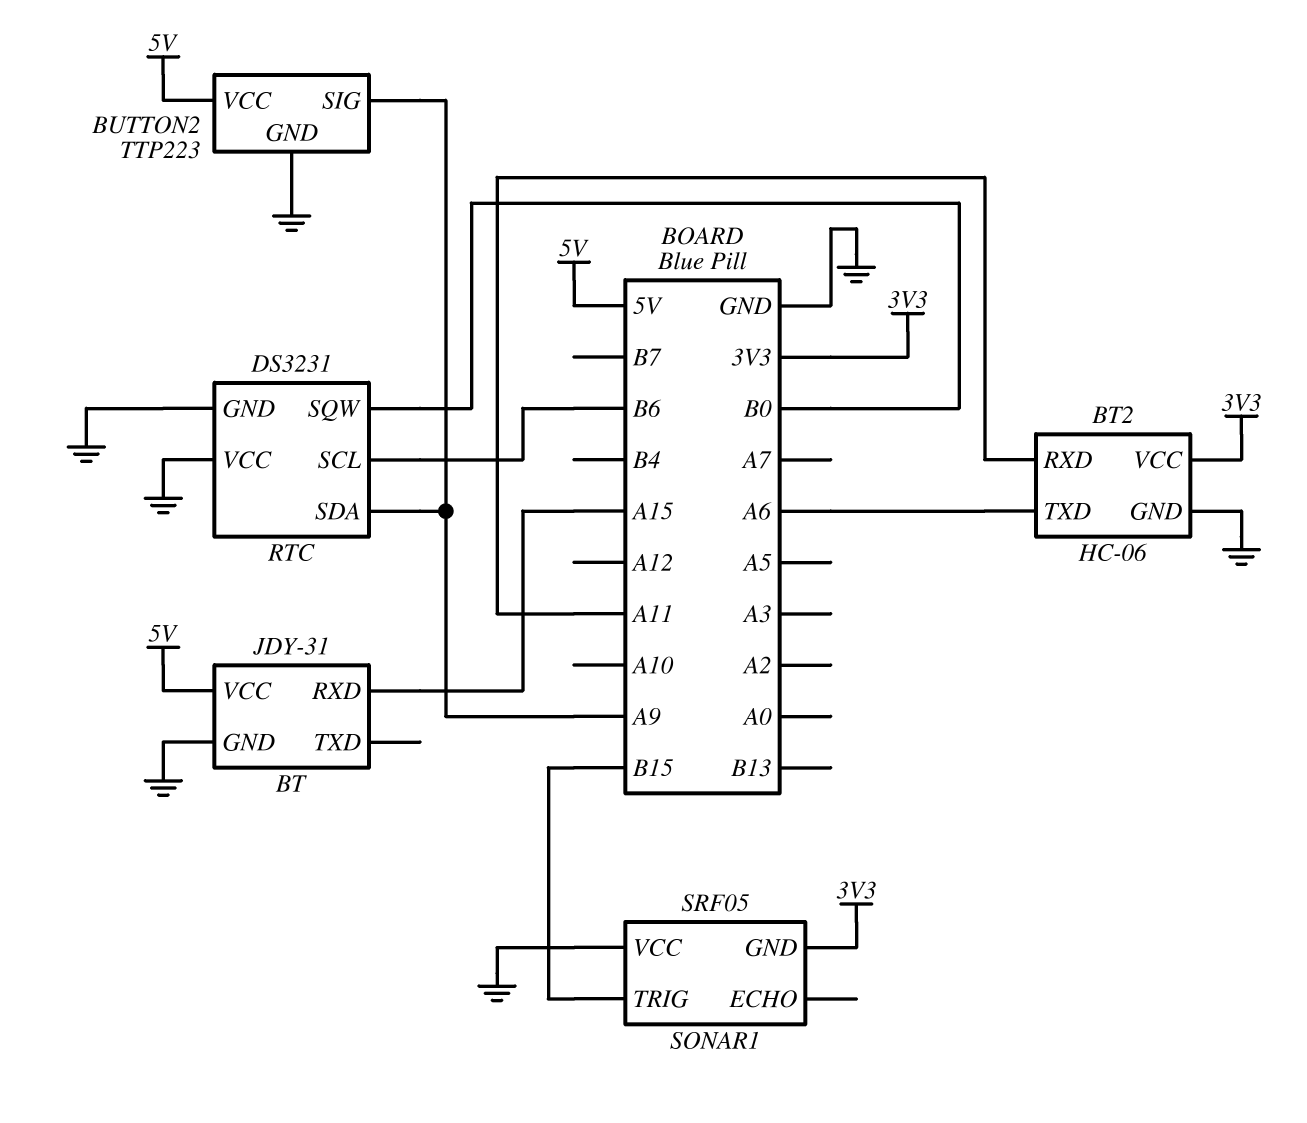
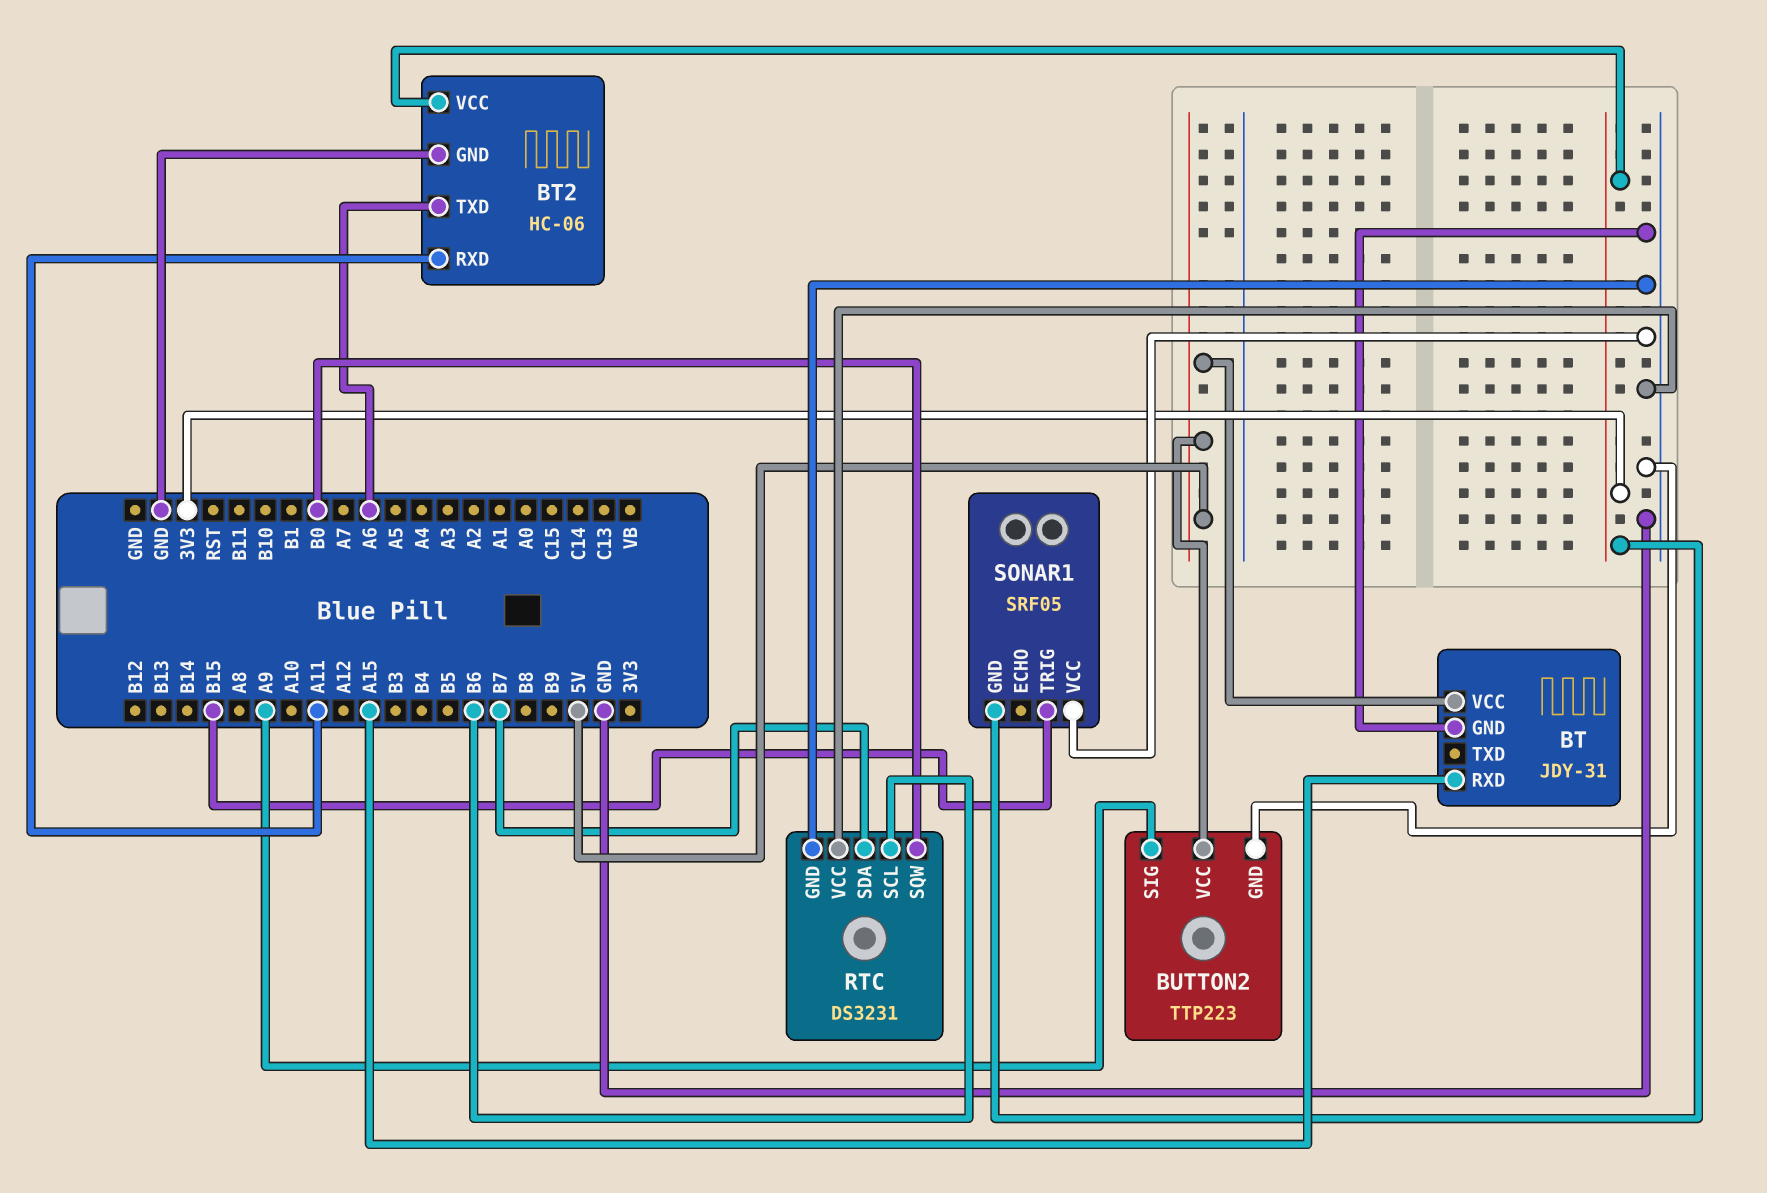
RTC pin SDA: A9 -> B7

